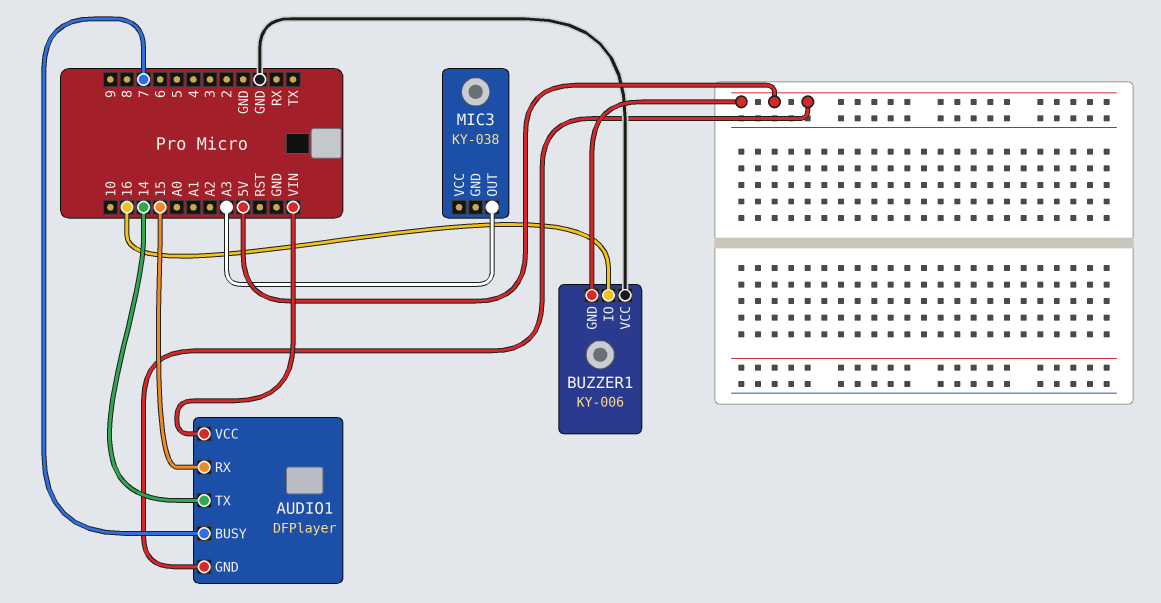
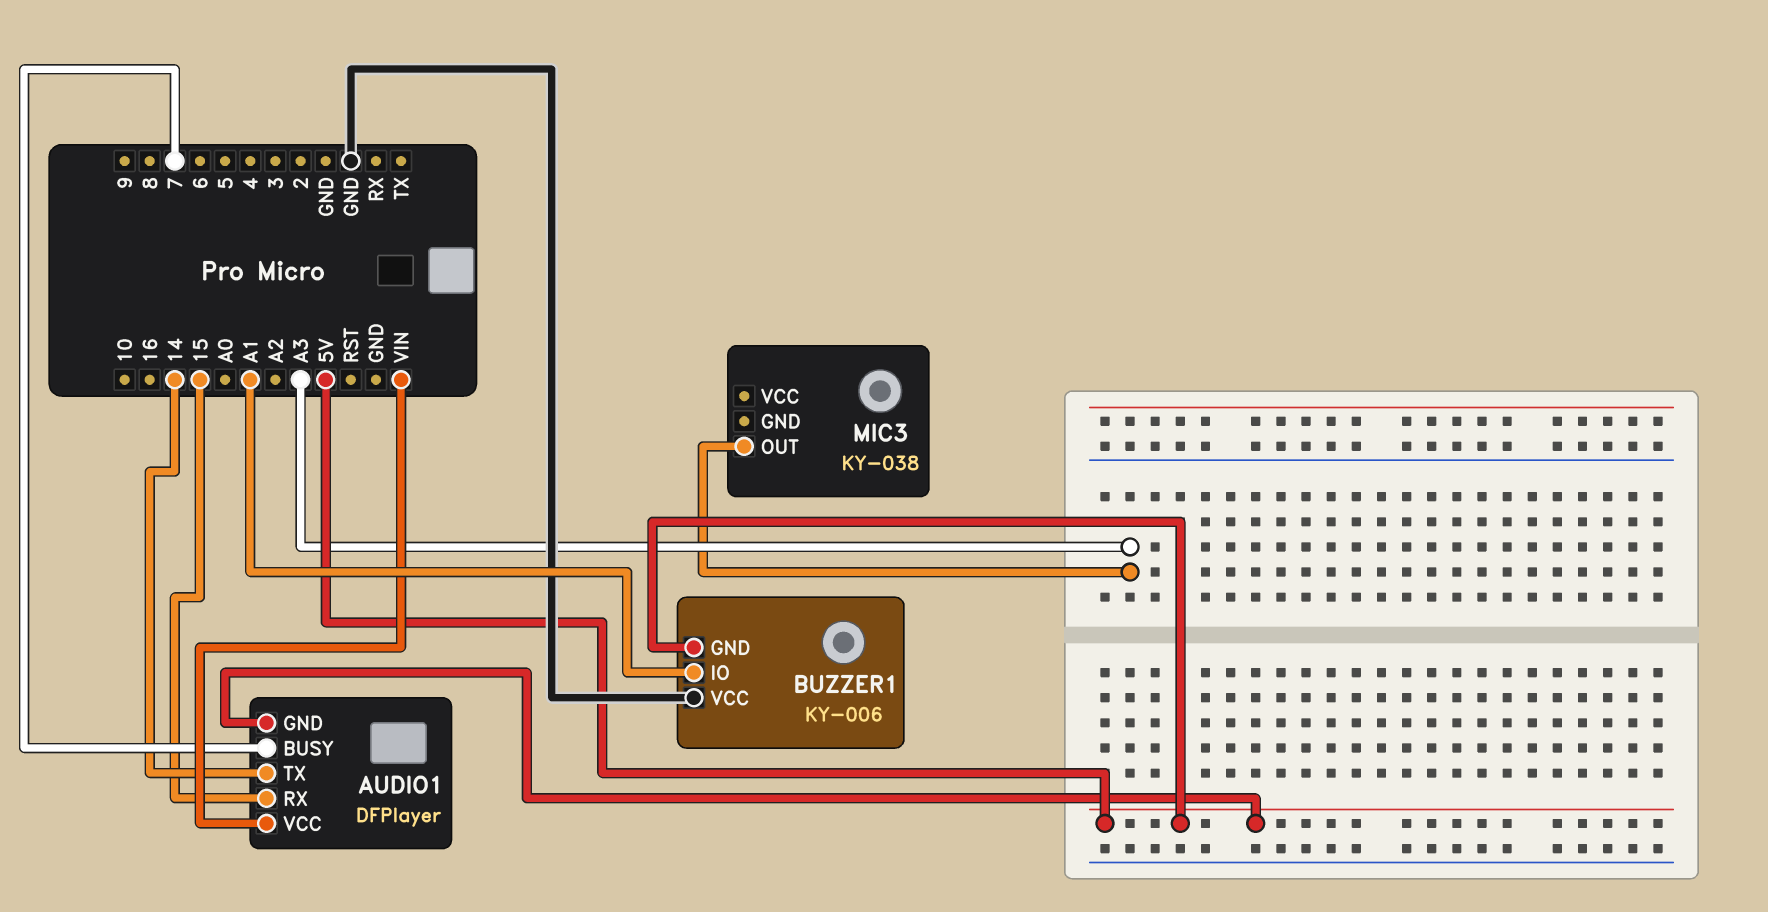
BUZZER1 pin IO: 16 -> A1

